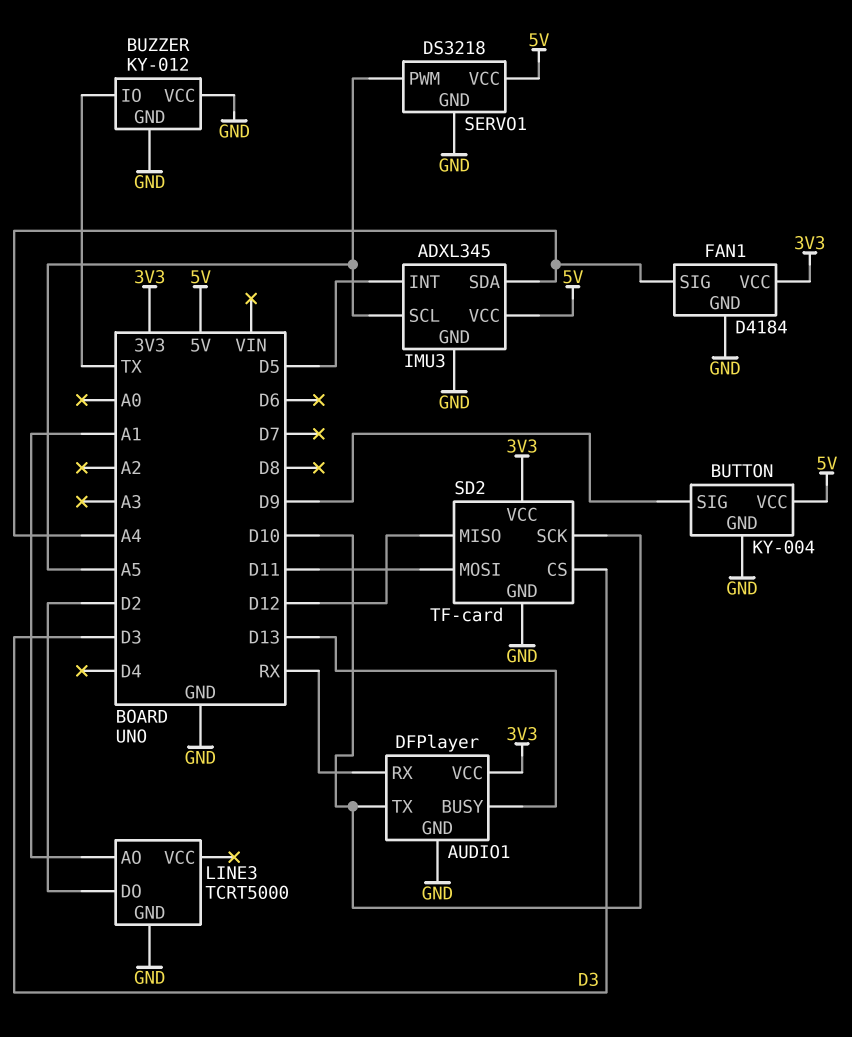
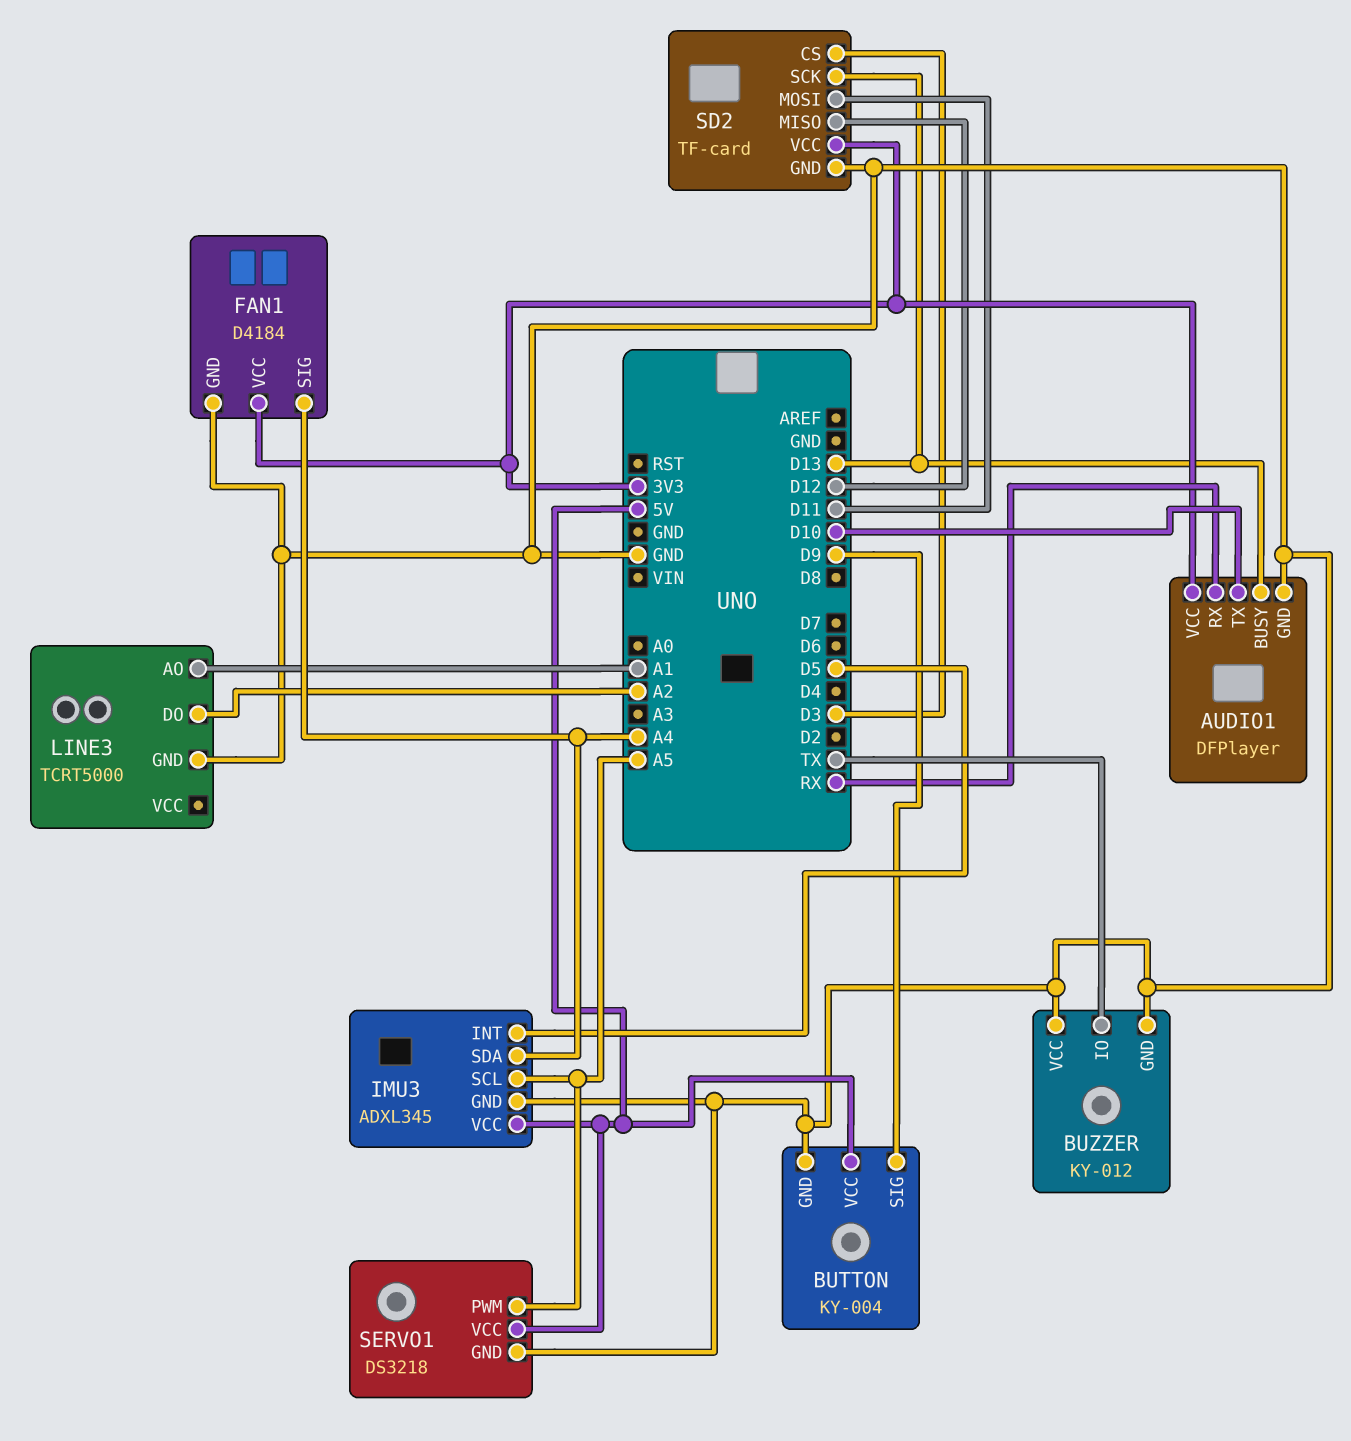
LINE3 pin DO: D2 -> A2
SD2 pin SCK: D10 -> D13

